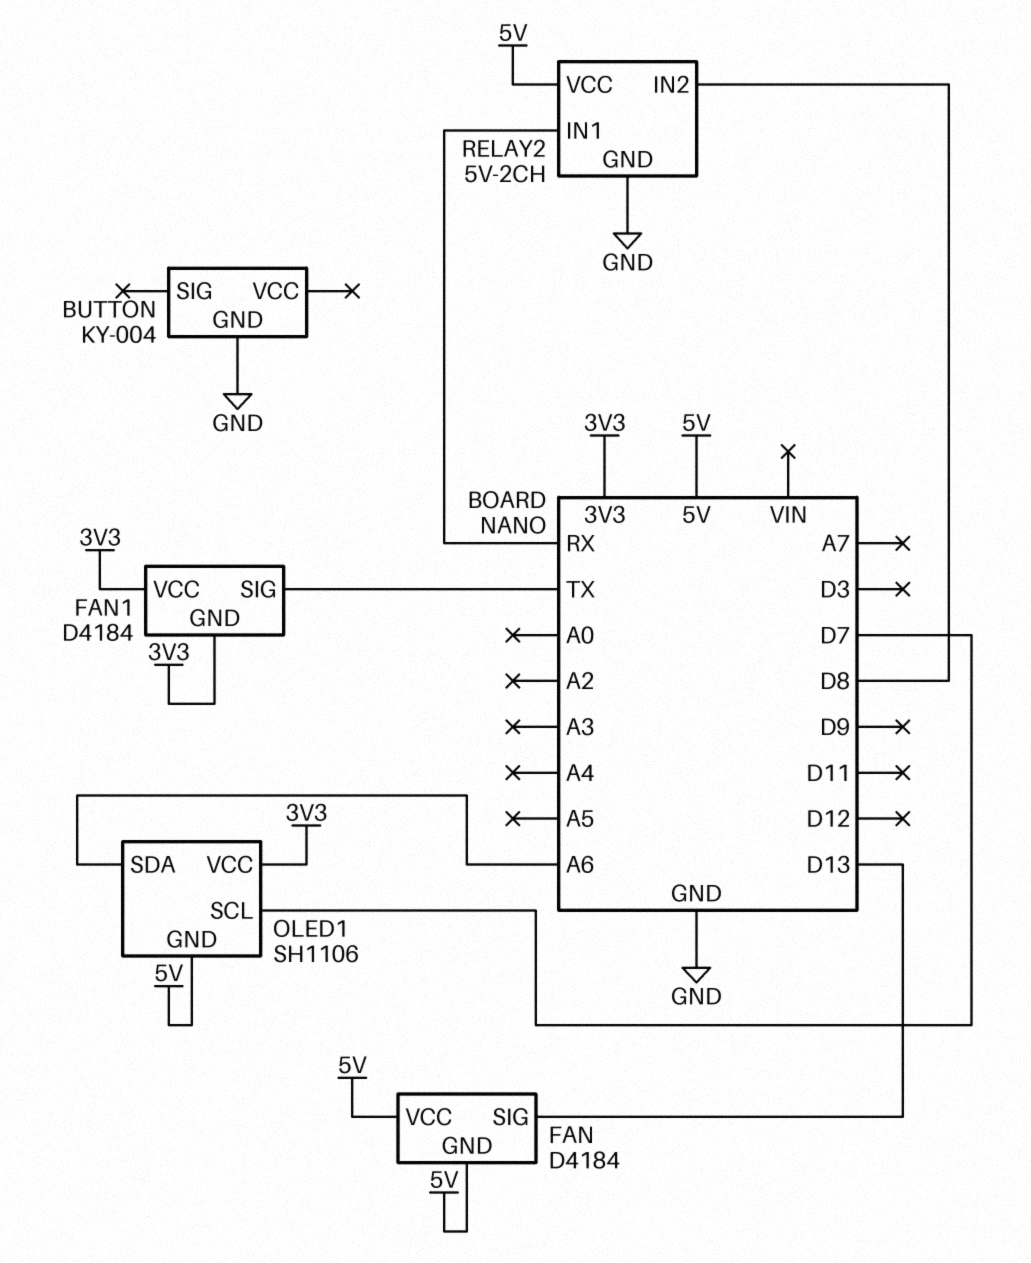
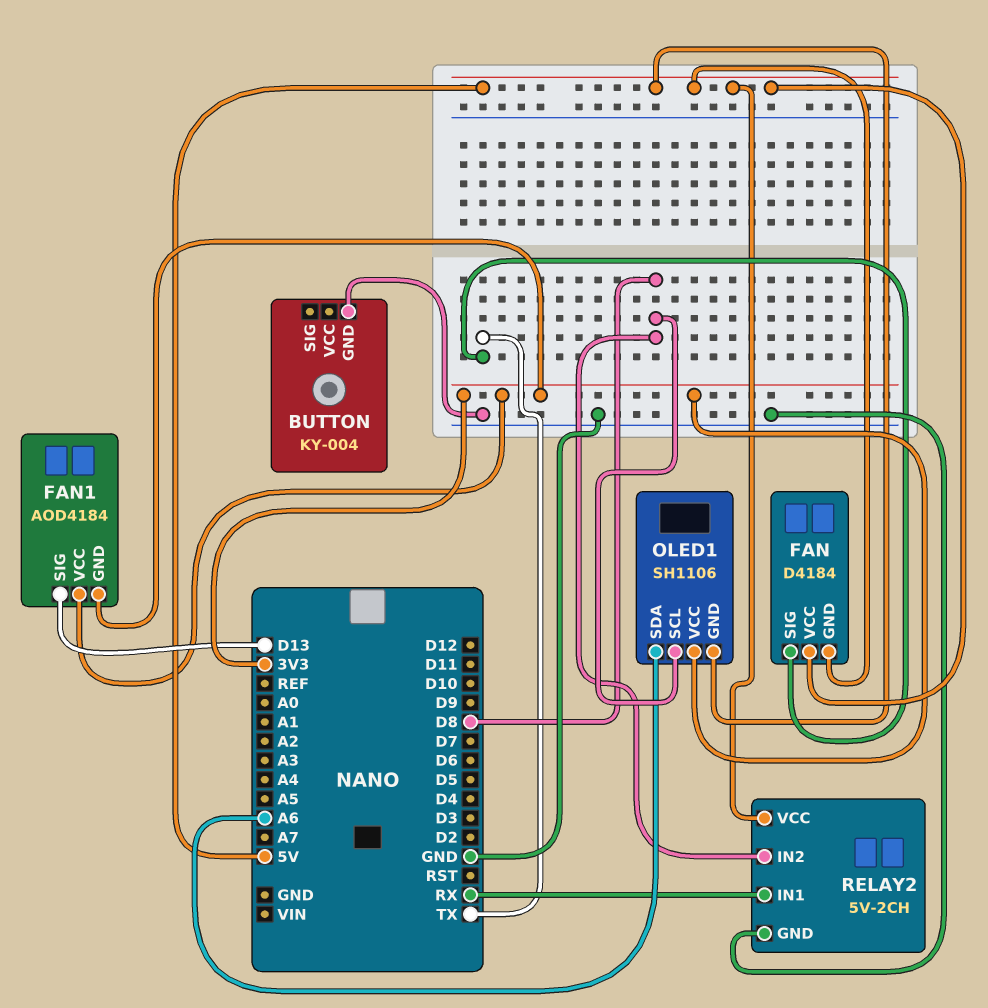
FAN pin SIG: D13 -> TX
FAN1: D4184 -> AOD4184
FAN1 pin SIG: TX -> D13
OLED1 pin SCL: D7 -> D8

